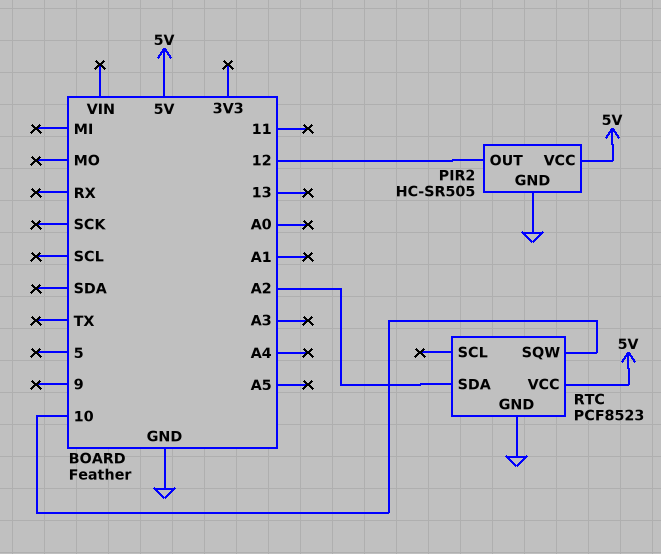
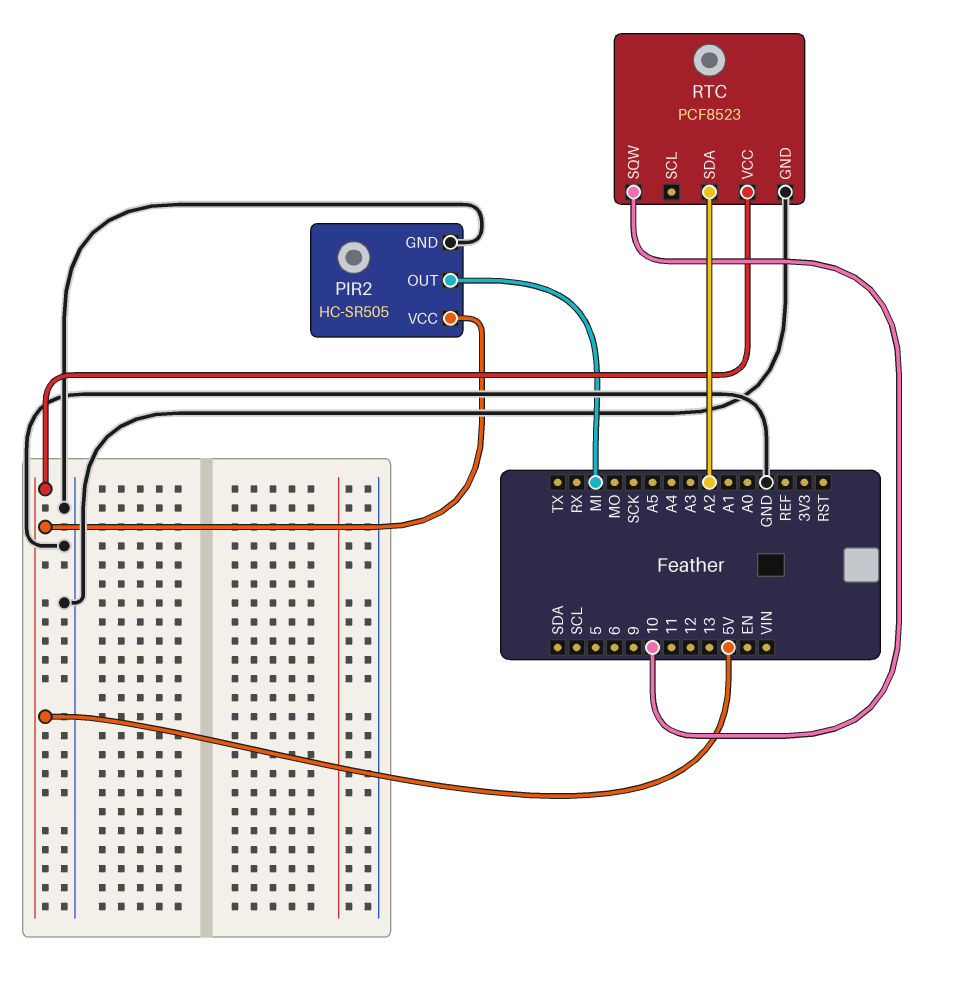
PIR2 pin OUT: 12 -> MI

